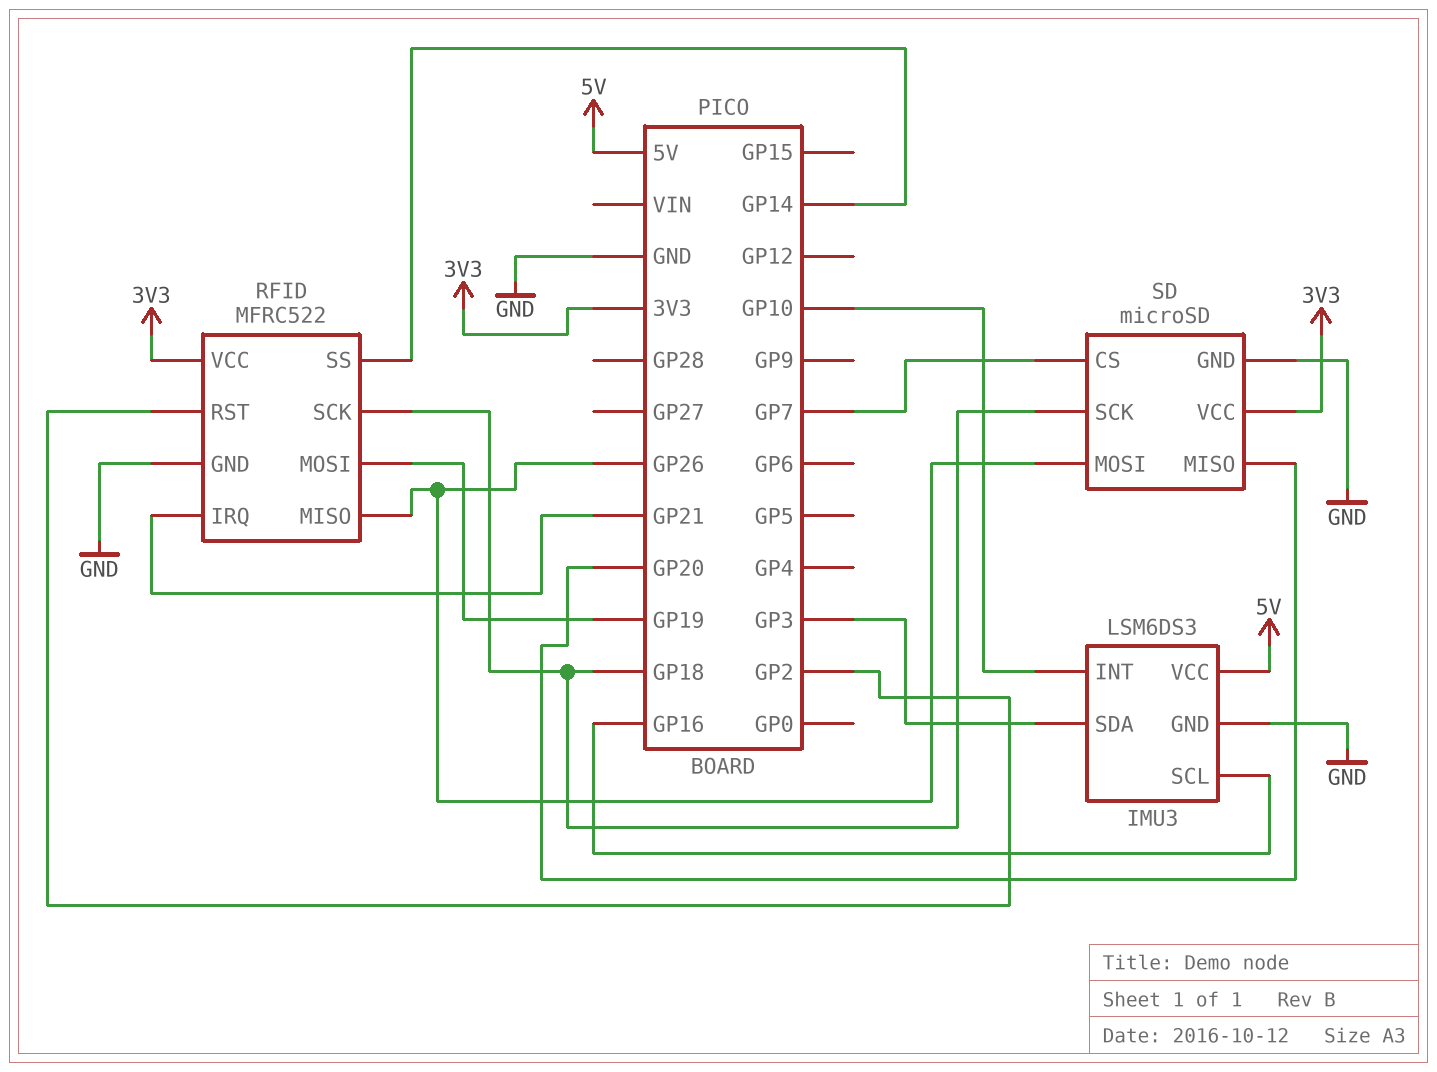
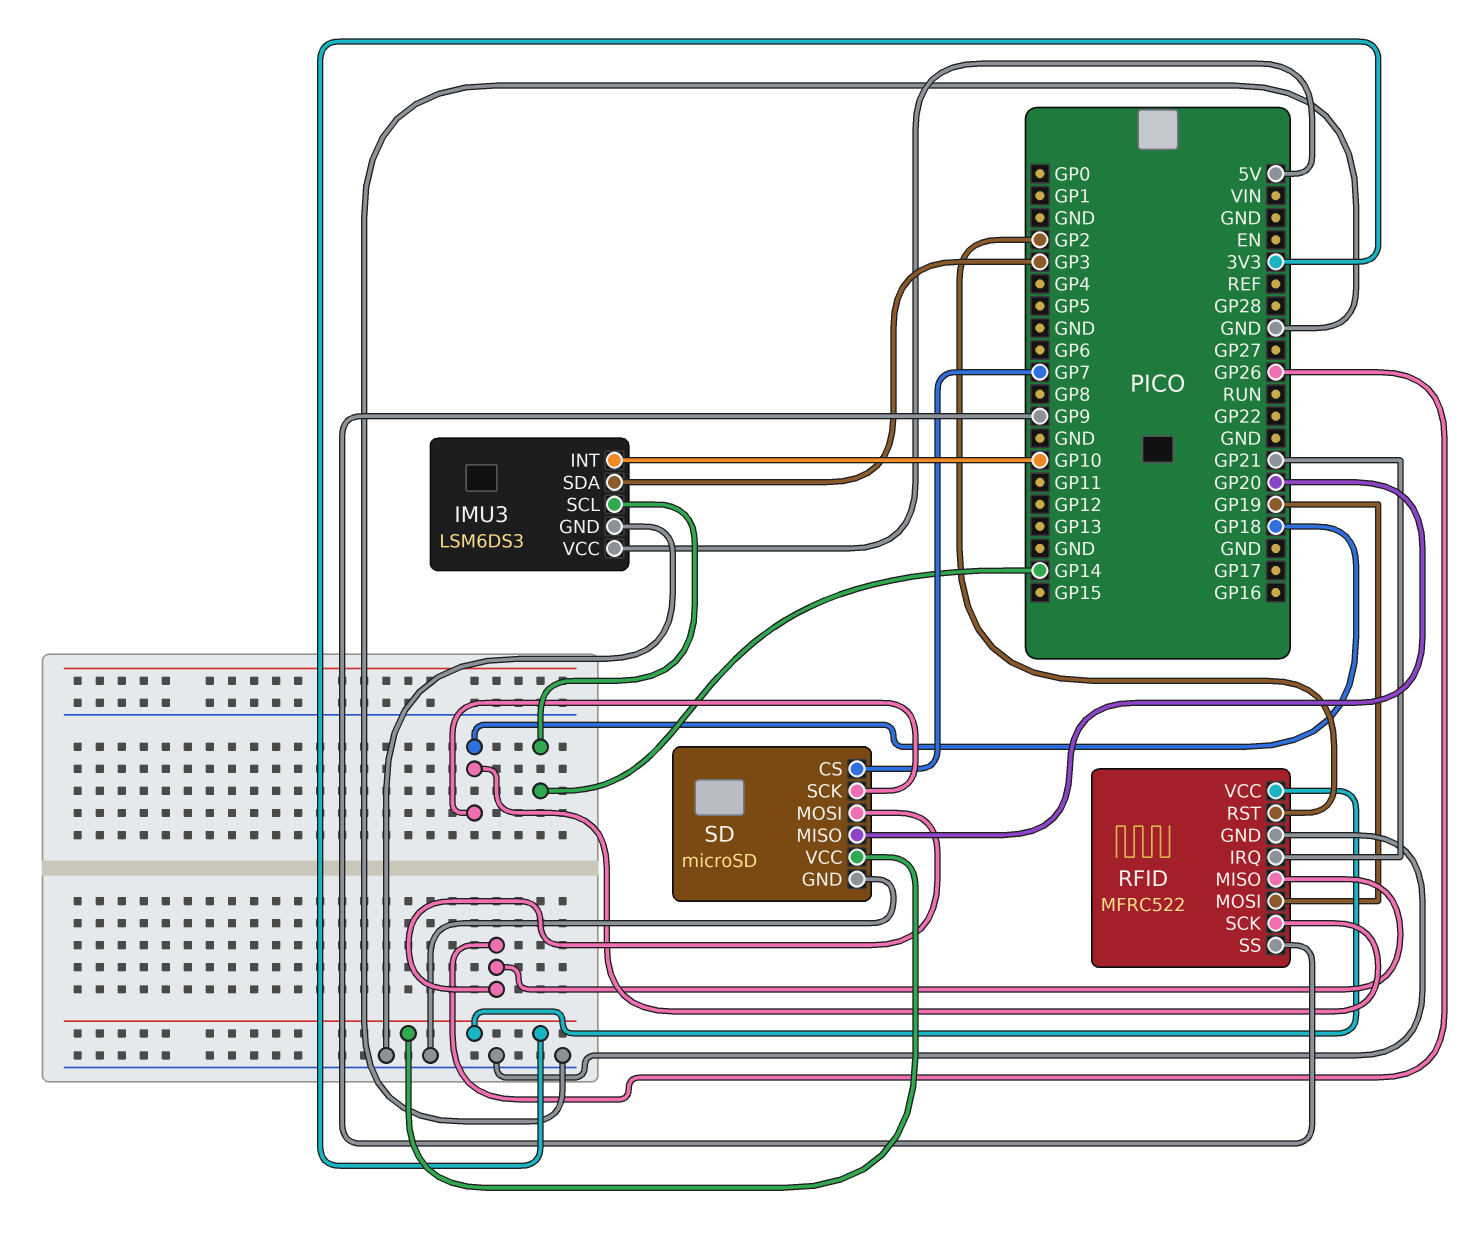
IMU3 pin SCL: GP16 -> GP14
RFID pin SS: GP14 -> GP9

